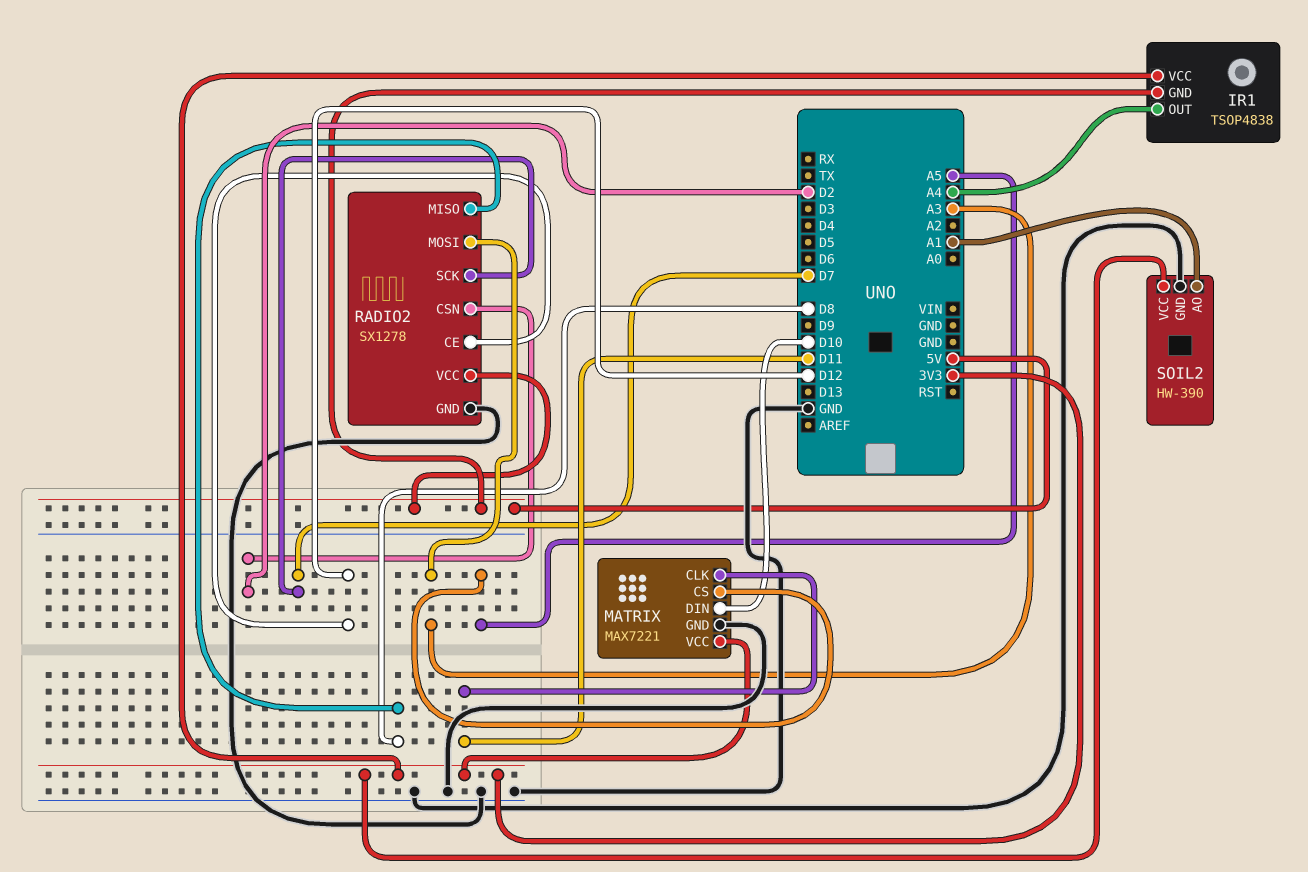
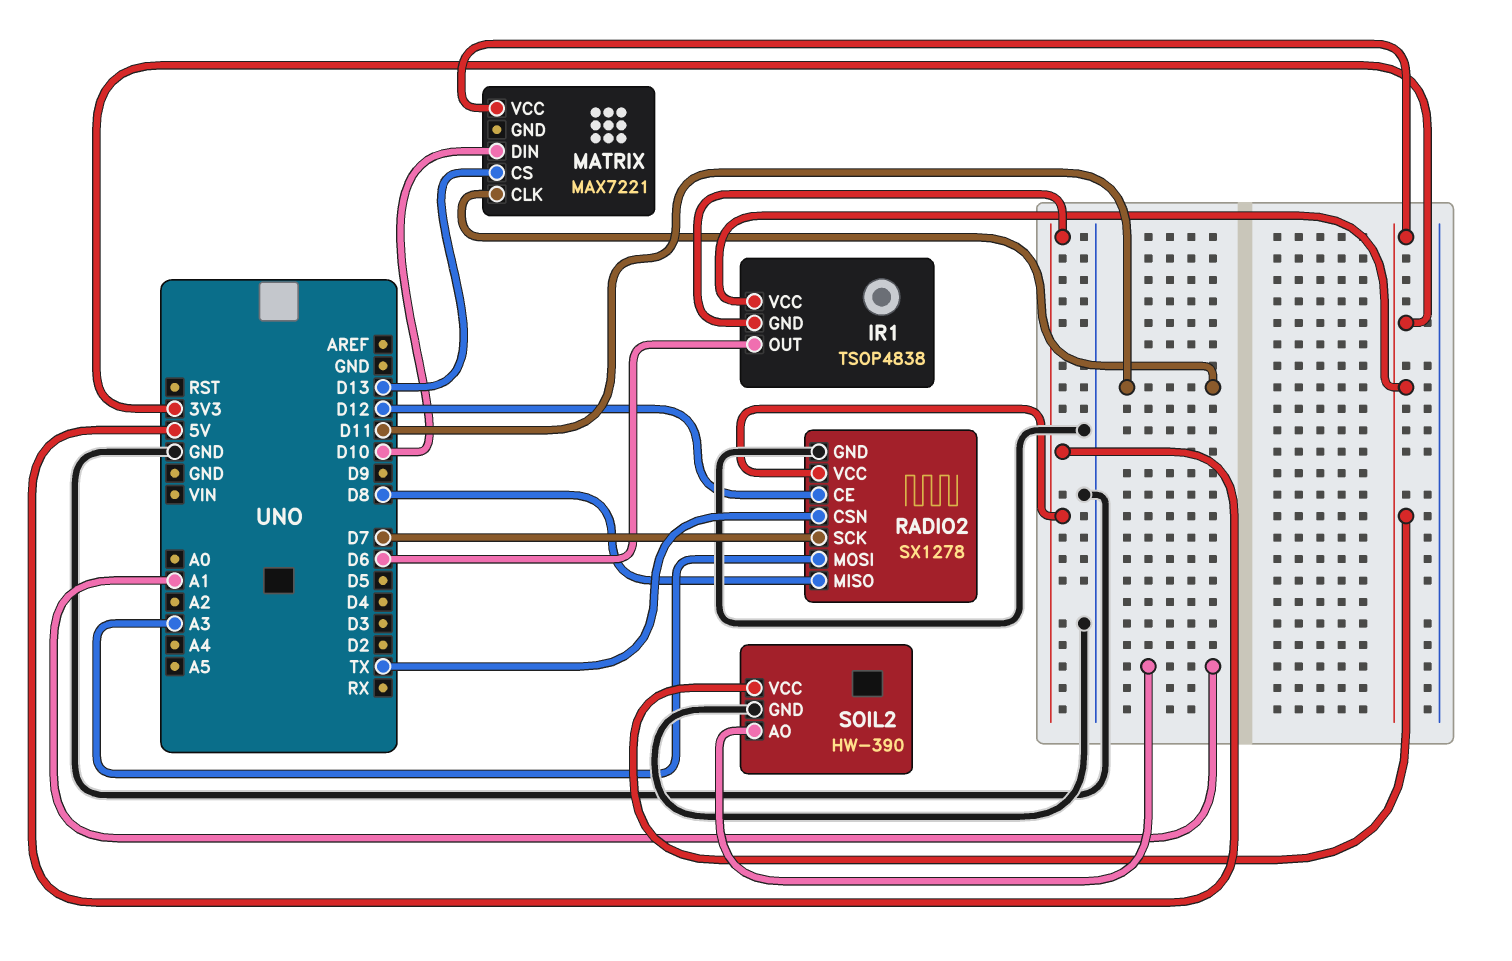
IR1 pin OUT: A4 -> D6
MATRIX pin CS: A5 -> D13
MATRIX pin GND: GND -> none
RADIO2 pin CSN: D2 -> TX

